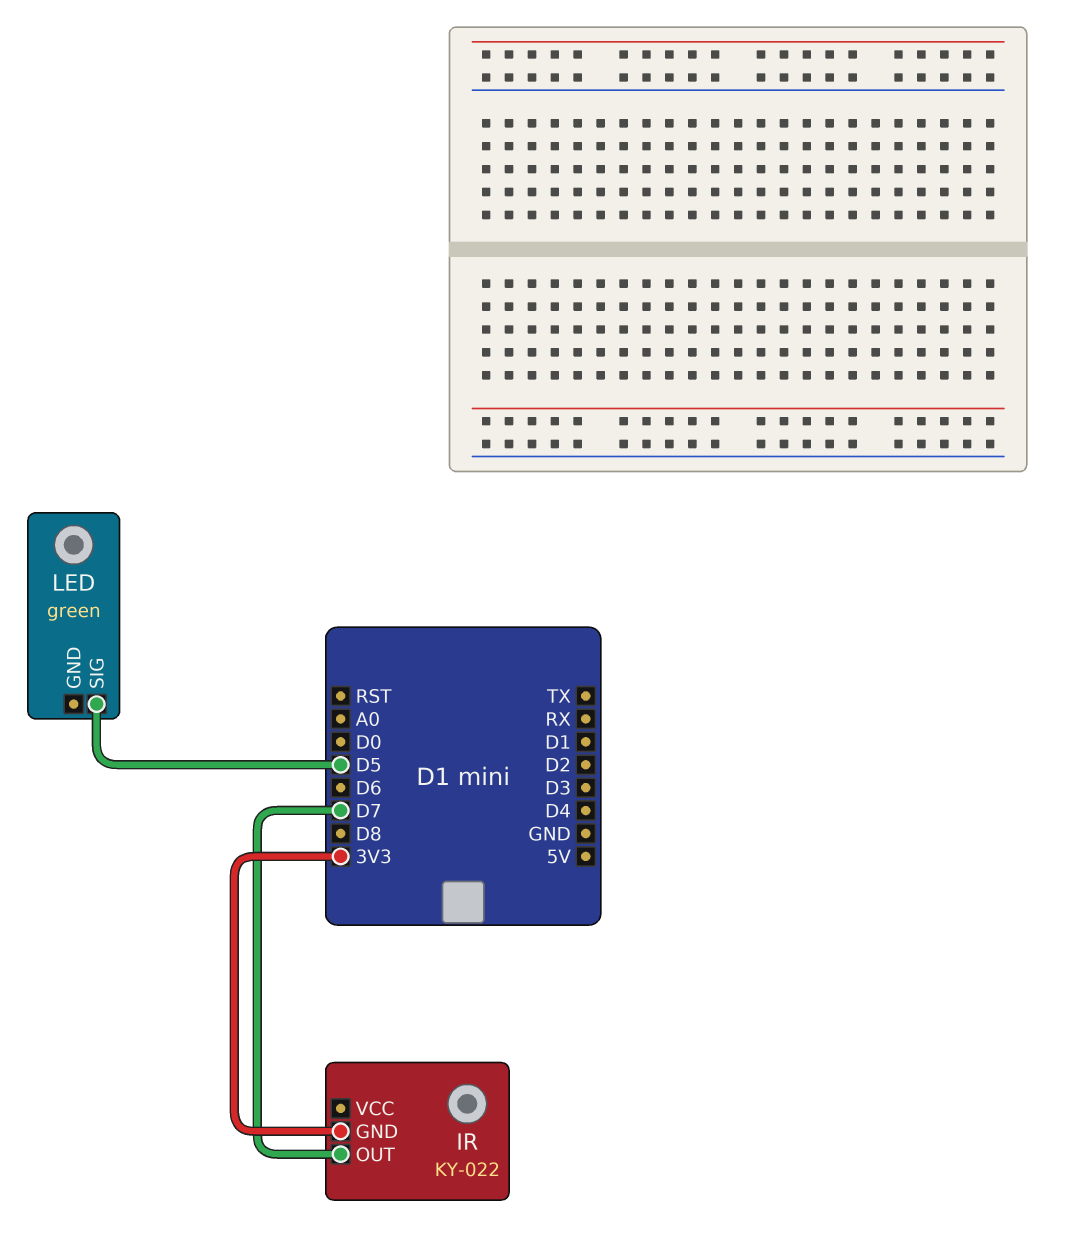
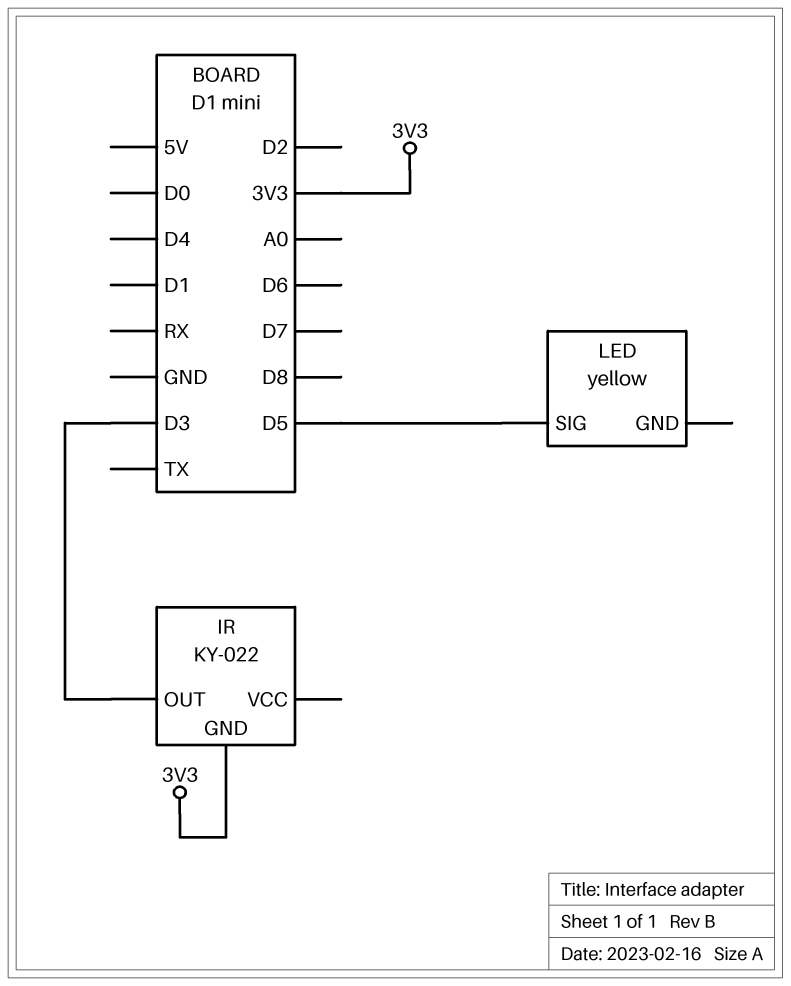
IR pin OUT: D7 -> D3
LED: green -> yellow

